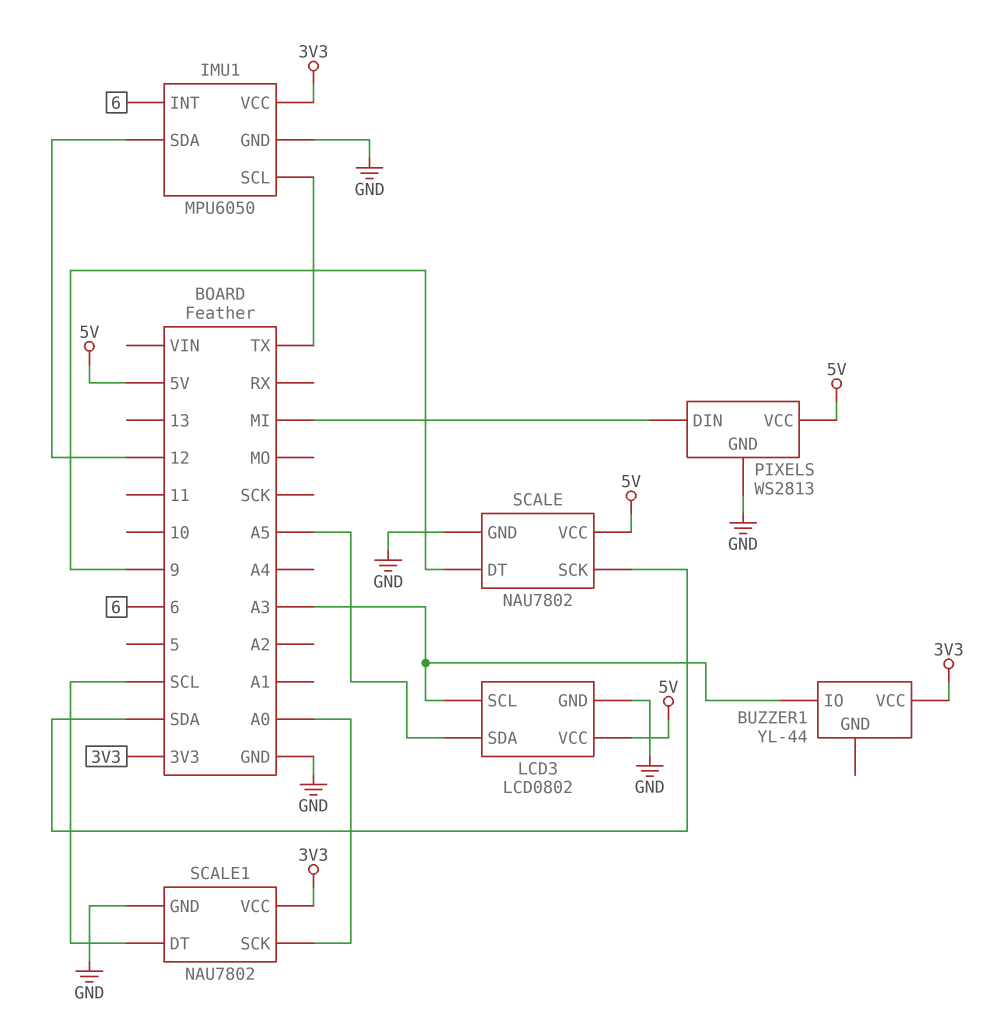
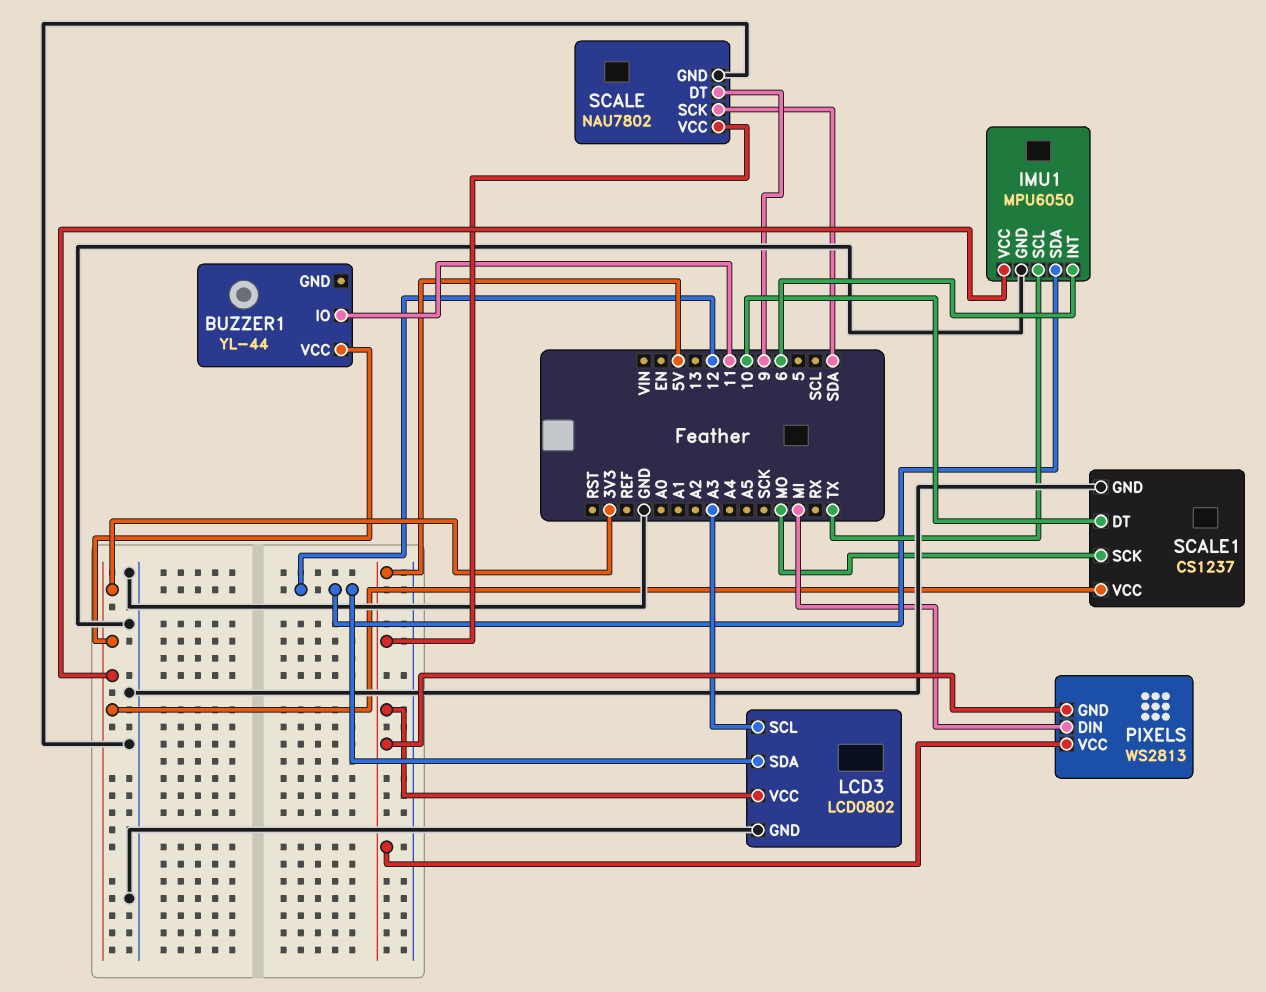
BUZZER1 pin IO: A3 -> 11
LCD3 pin SDA: A5 -> 12
PIXELS pin GND: GND -> 5V
SCALE1: NAU7802 -> CS1237
SCALE1 pin DT: SCL -> 10
SCALE1 pin SCK: A0 -> MO

